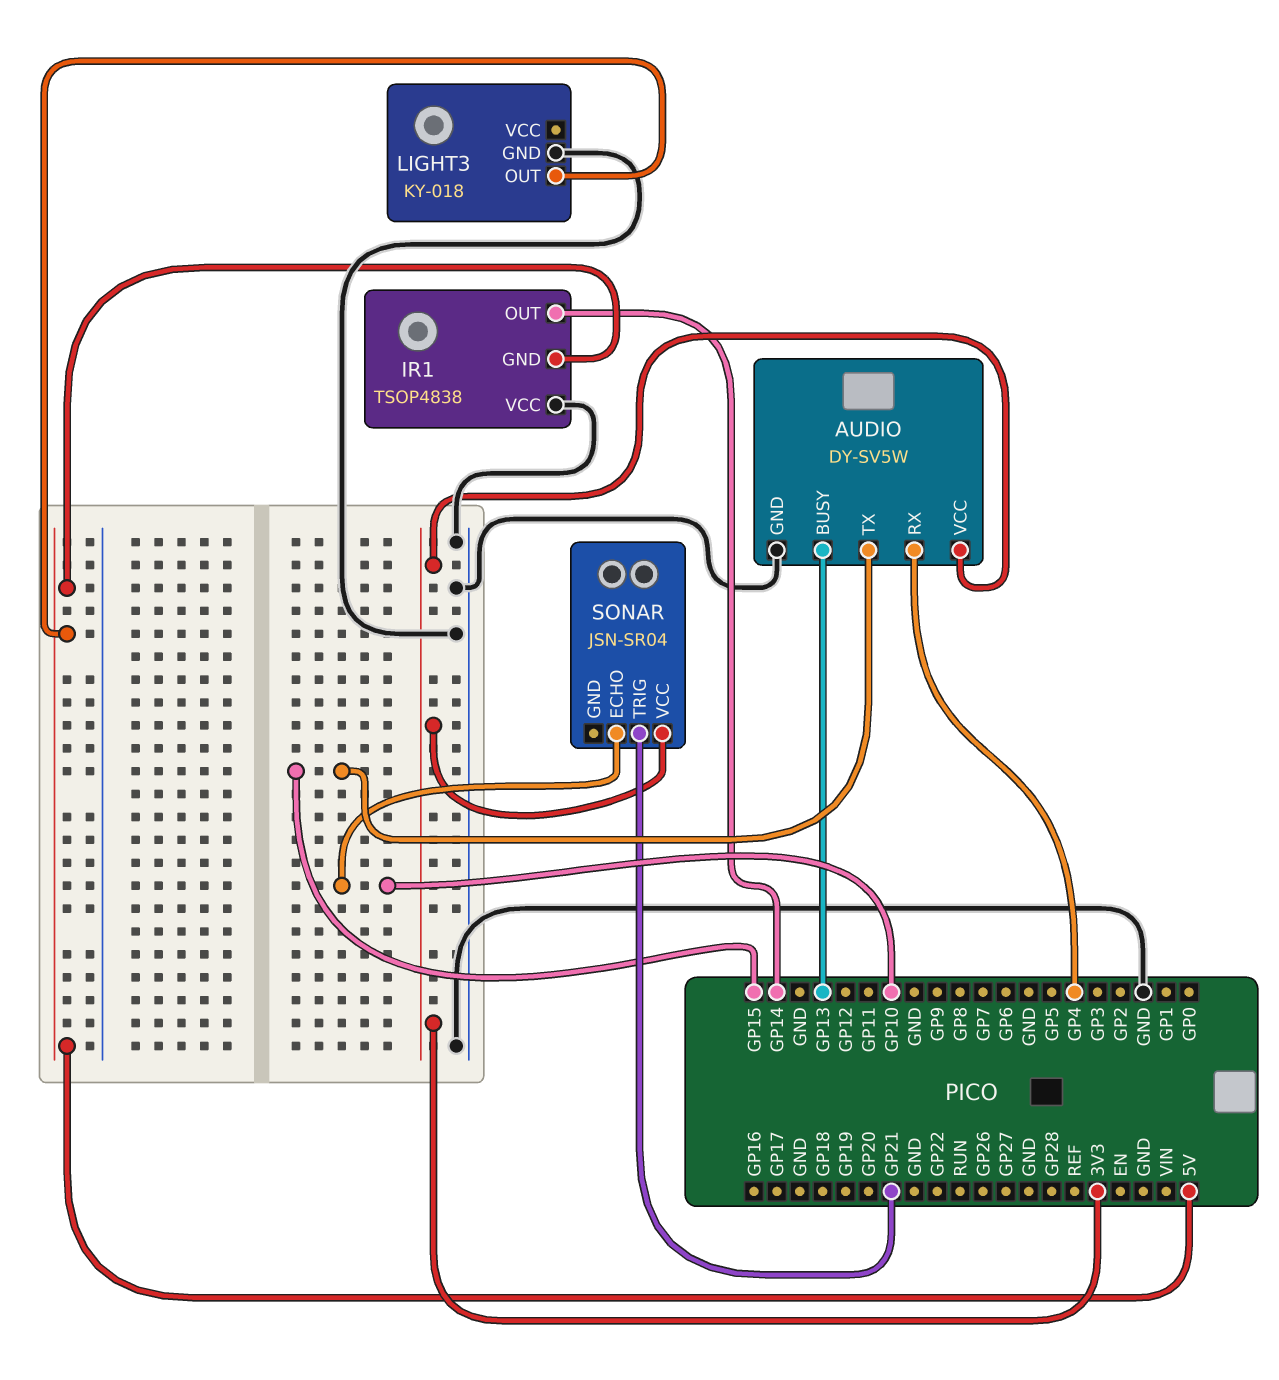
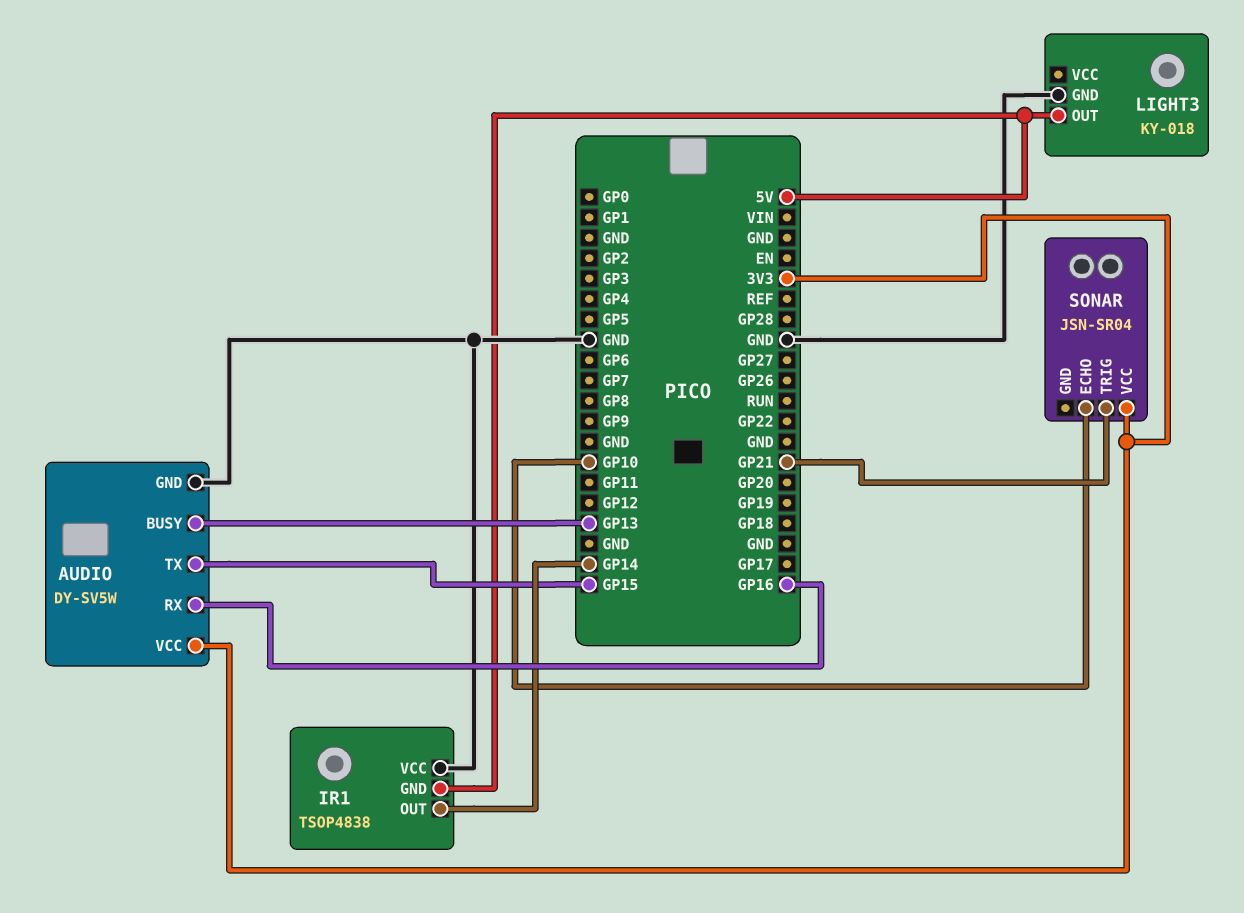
AUDIO pin RX: GP4 -> GP16

